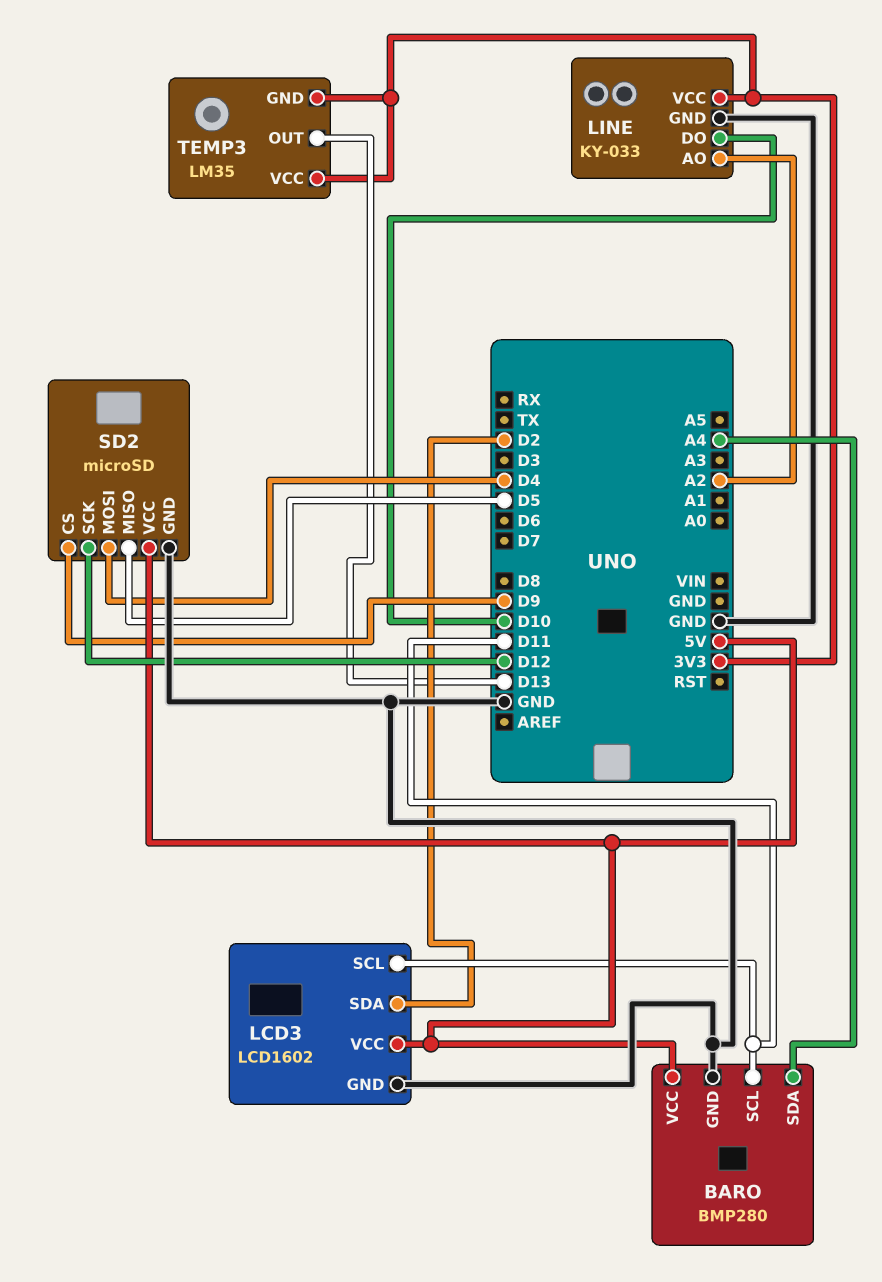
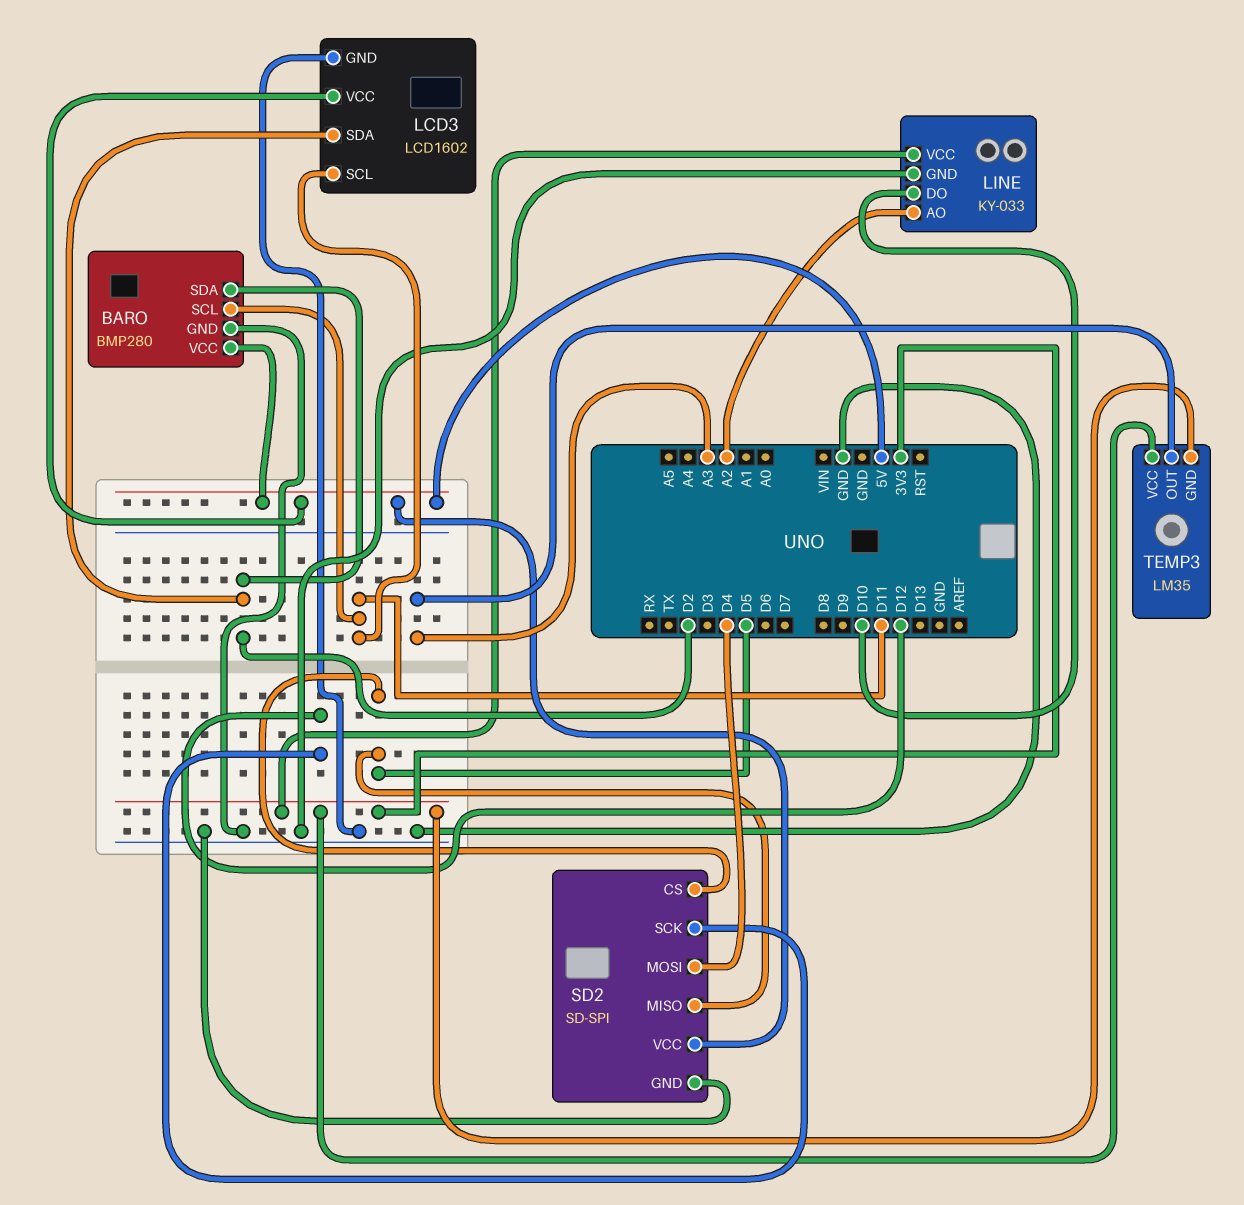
BARO pin SDA: A4 -> D2
SD2: microSD -> SD-SPI
SD2 pin CS: D9 -> D5
TEMP3 pin OUT: D13 -> A3

